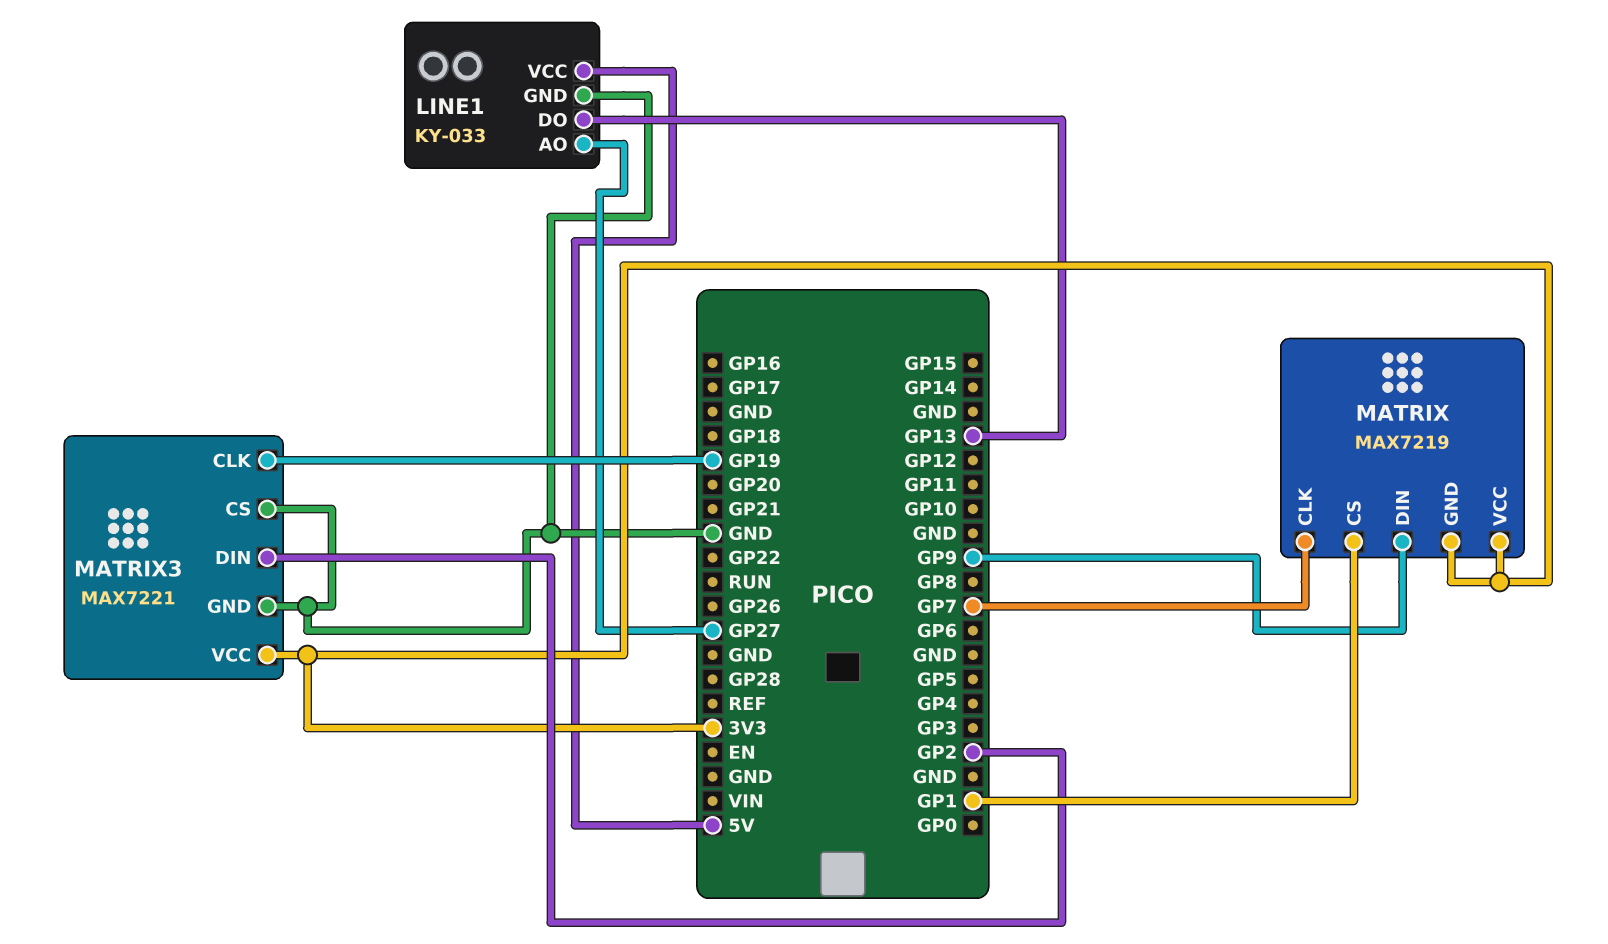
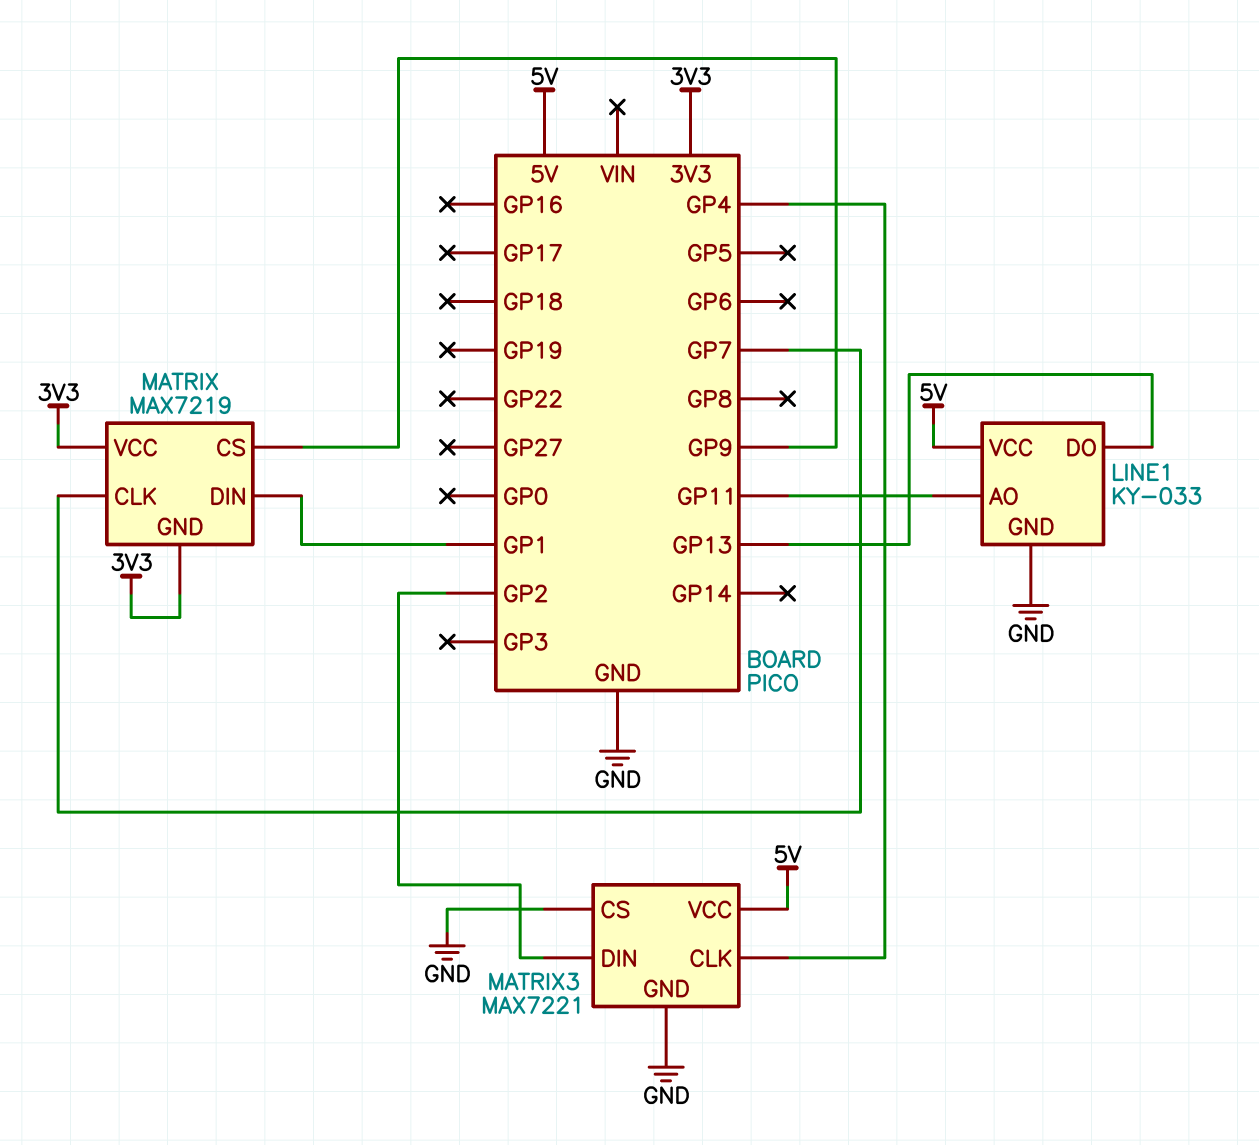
LINE1 pin AO: GP27 -> GP11
MATRIX pin CS: GP1 -> GP9
MATRIX pin DIN: GP9 -> GP1
MATRIX3 pin CLK: GP19 -> GP4
MATRIX3 pin VCC: 3V3 -> 5V

